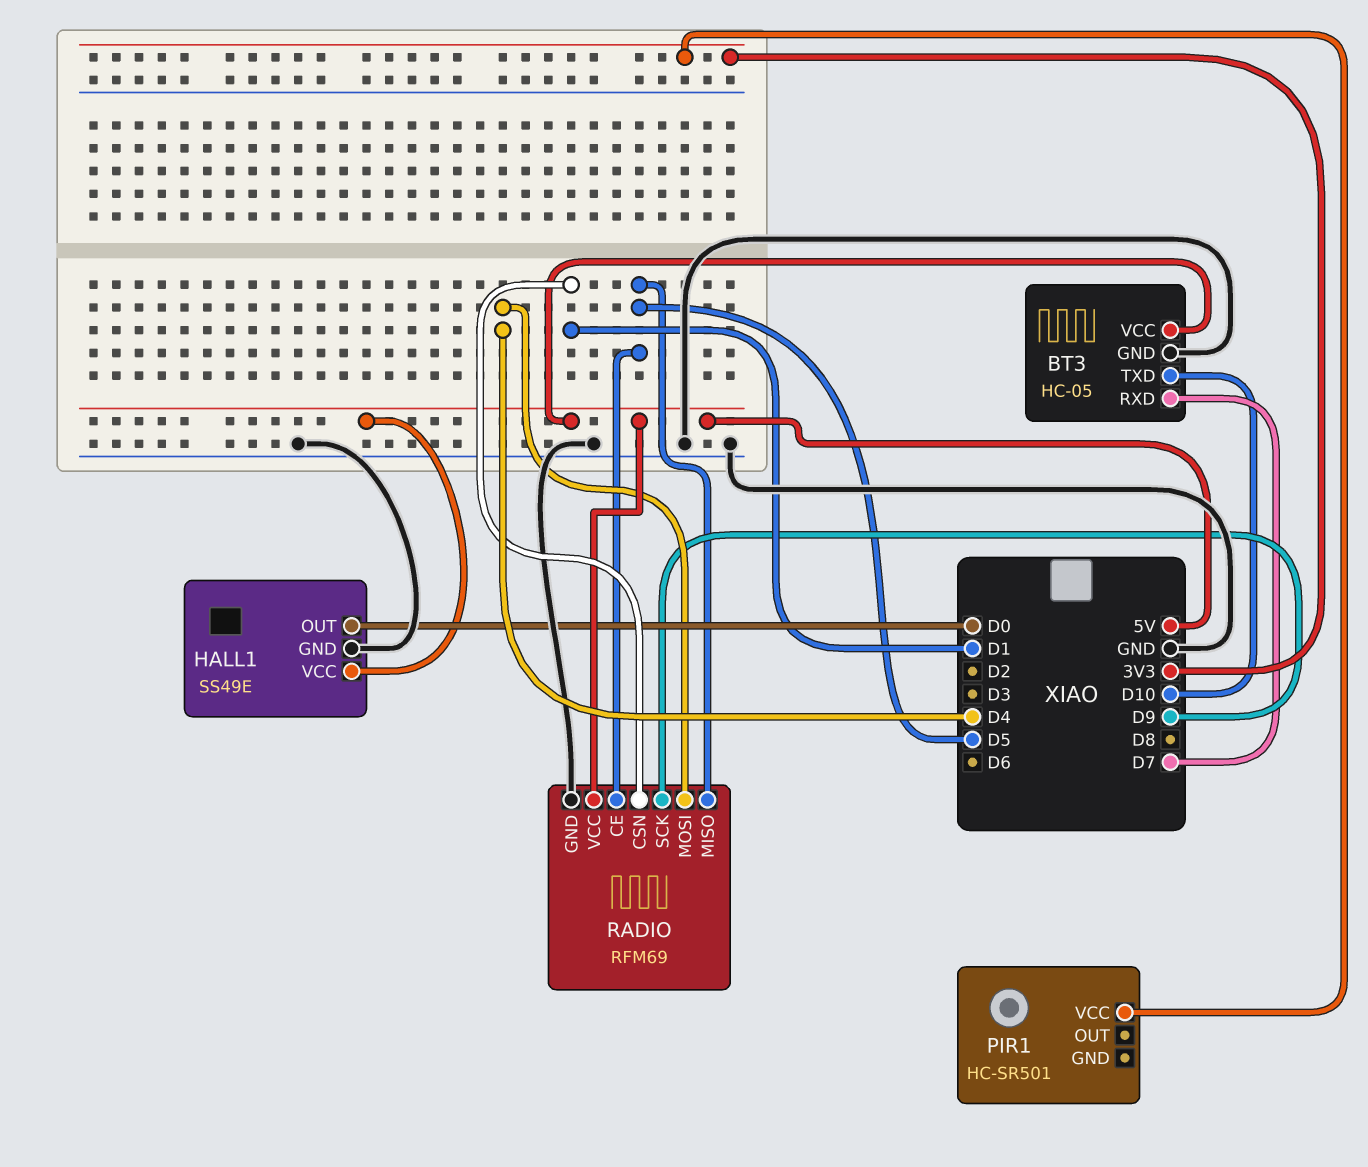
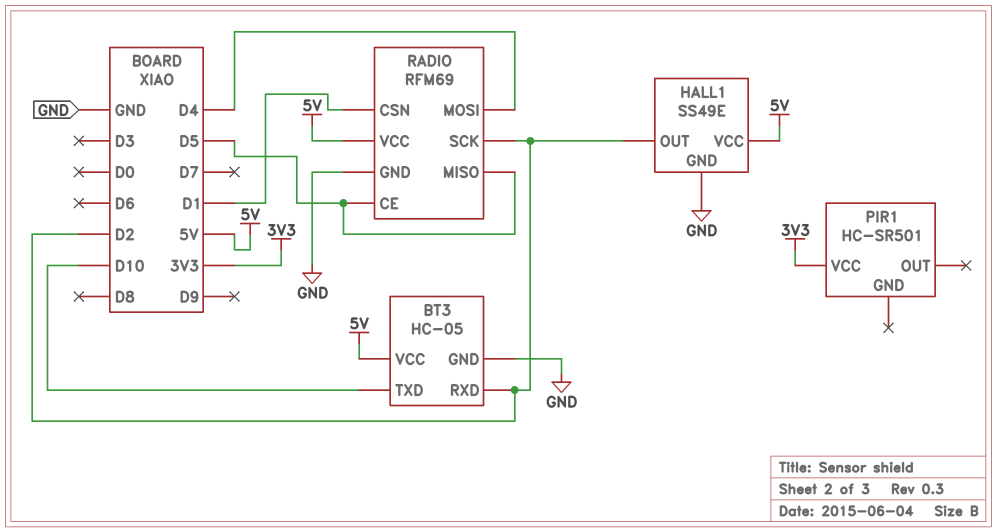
BT3 pin RXD: D7 -> D2
HALL1 pin OUT: D0 -> D2
RADIO pin SCK: D9 -> D2

